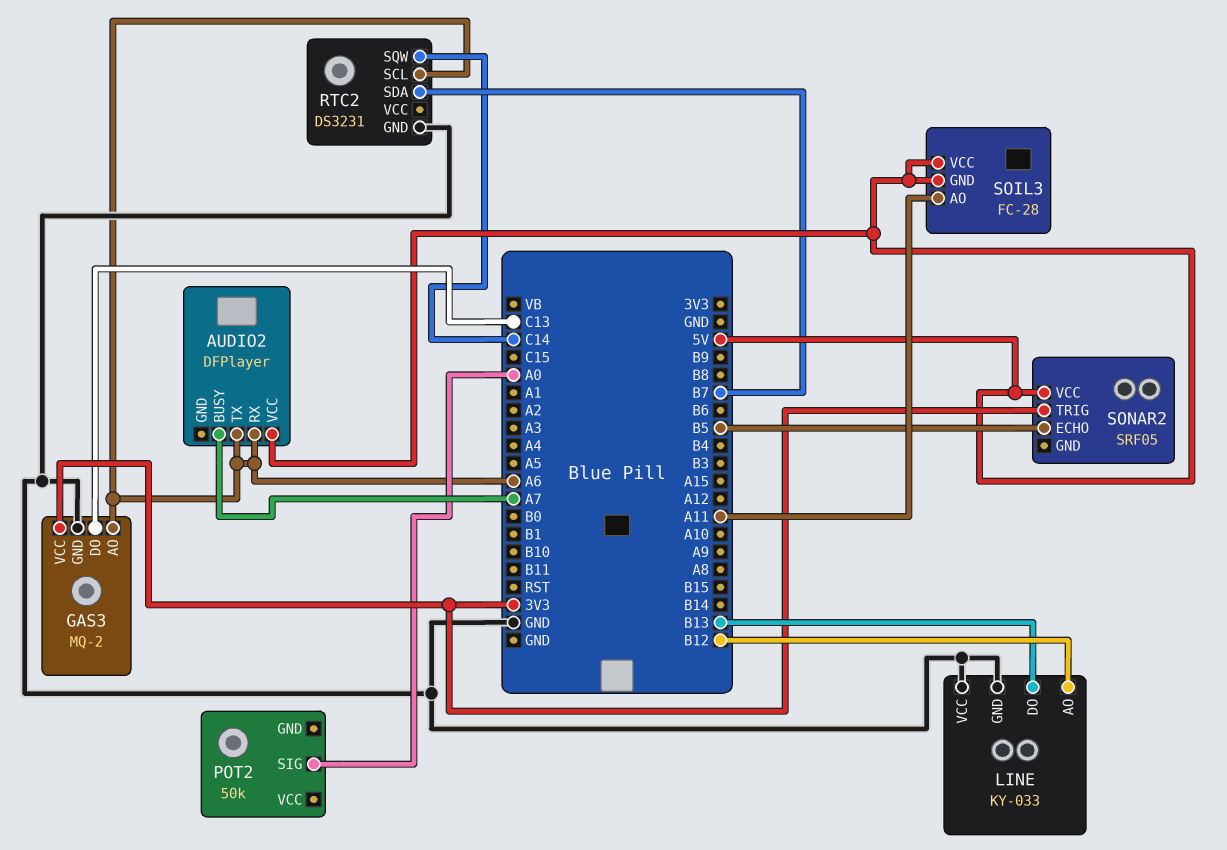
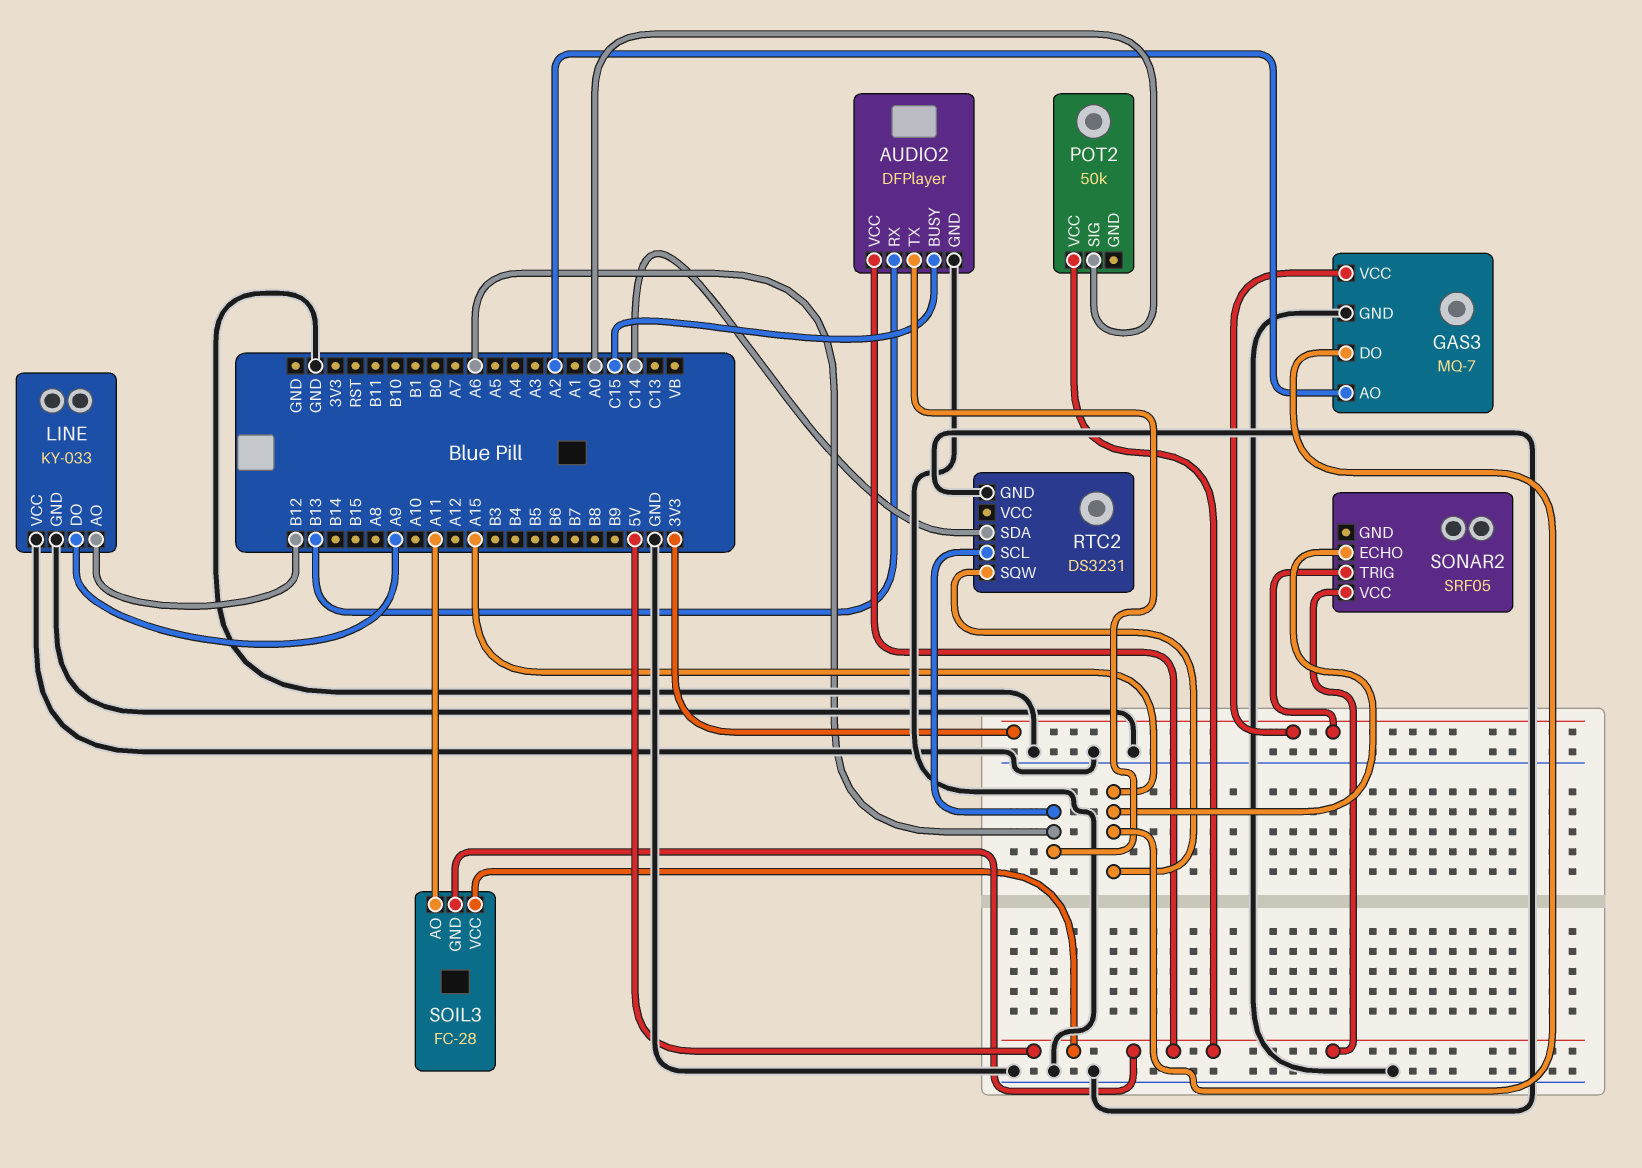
AUDIO2 pin BUSY: A7 -> C15
AUDIO2 pin GND: none -> GND
AUDIO2 pin RX: A6 -> B13
GAS3: MQ-2 -> MQ-7
GAS3 pin AO: A6 -> A2
GAS3 pin DO: C13 -> A15
LINE pin DO: B13 -> A9
POT2 pin VCC: none -> 5V
RTC2 pin SDA: B7 -> C14
RTC2 pin SQW: C14 -> A15
SONAR2 pin ECHO: B5 -> A15

